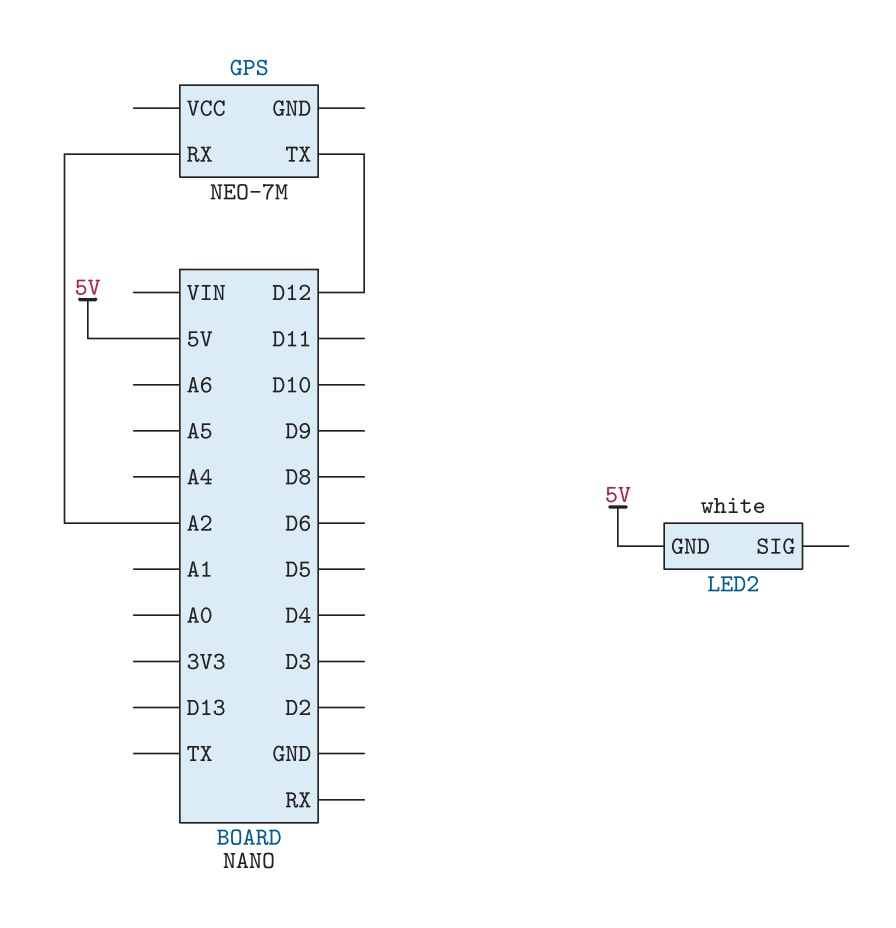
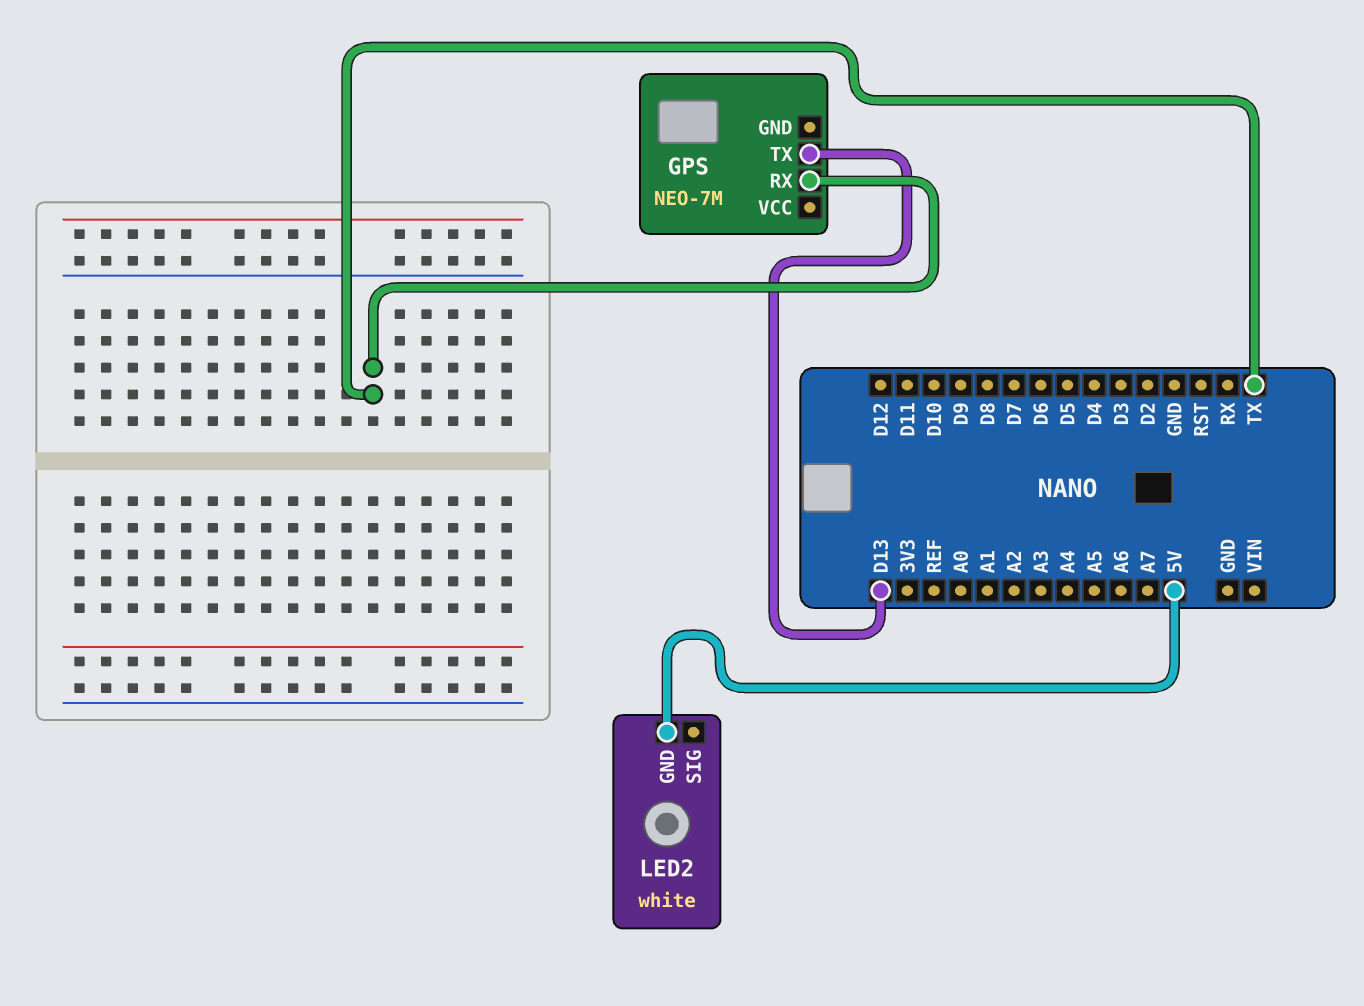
GPS pin RX: A2 -> TX
GPS pin TX: D12 -> D13

